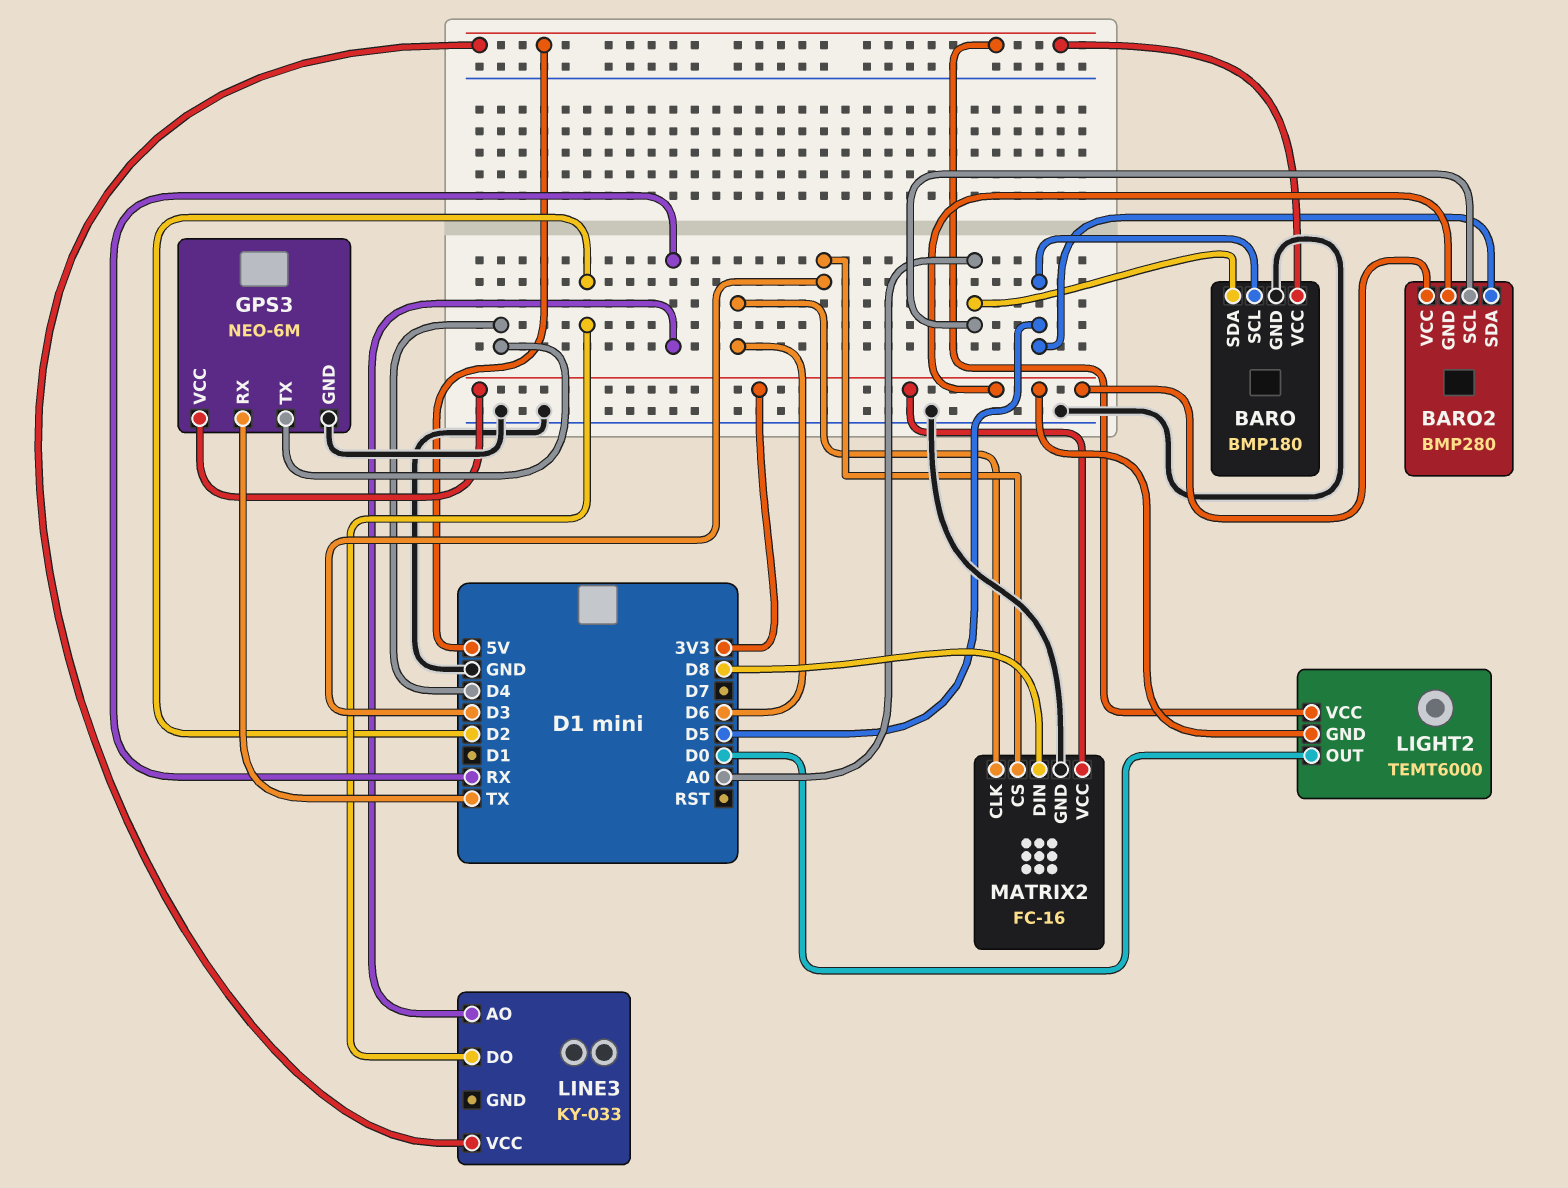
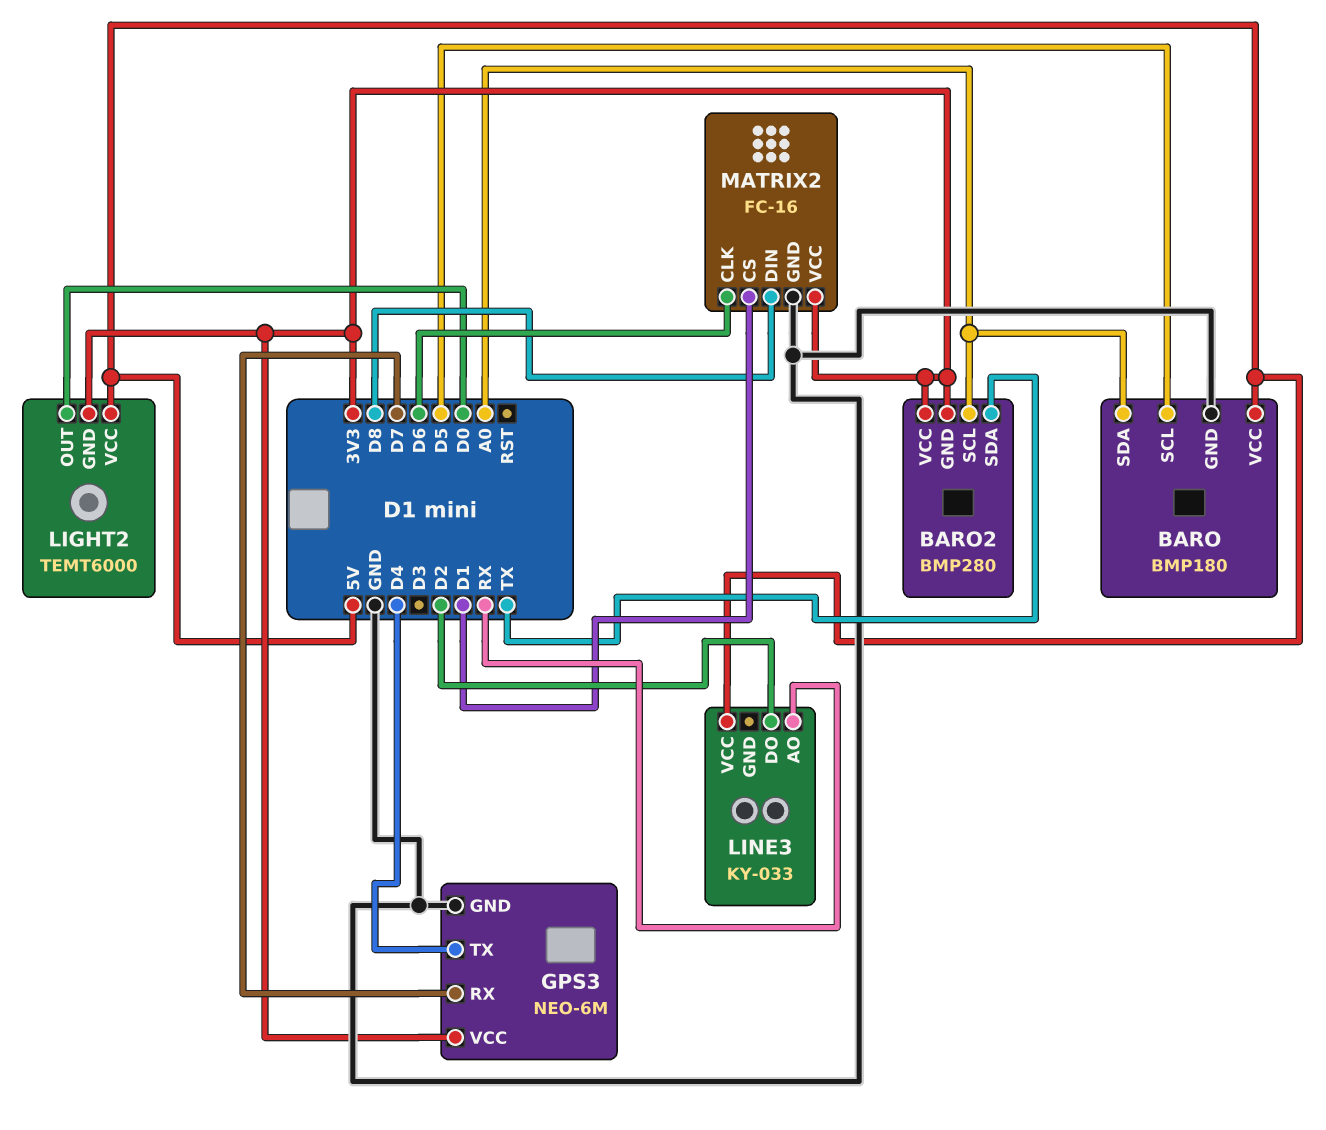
BARO2 pin SDA: D5 -> TX
GPS3 pin RX: TX -> D7
MATRIX2 pin CS: D3 -> D1

